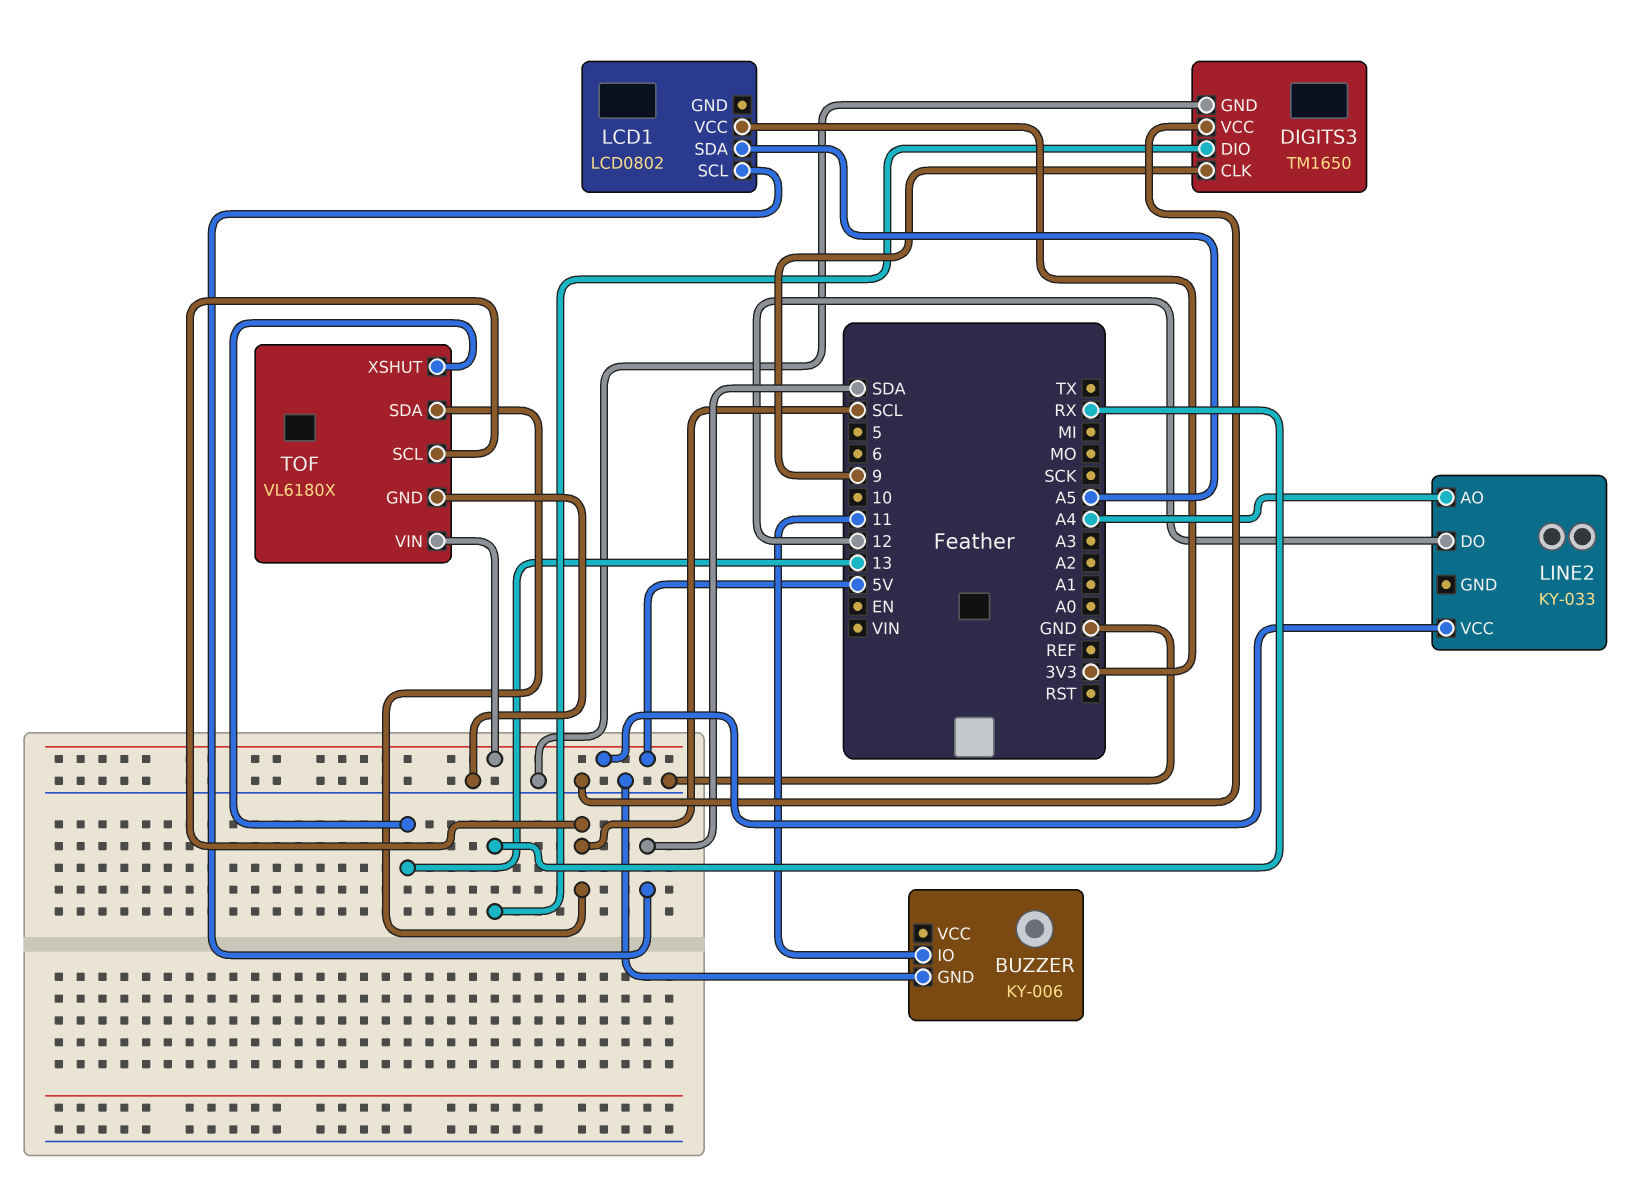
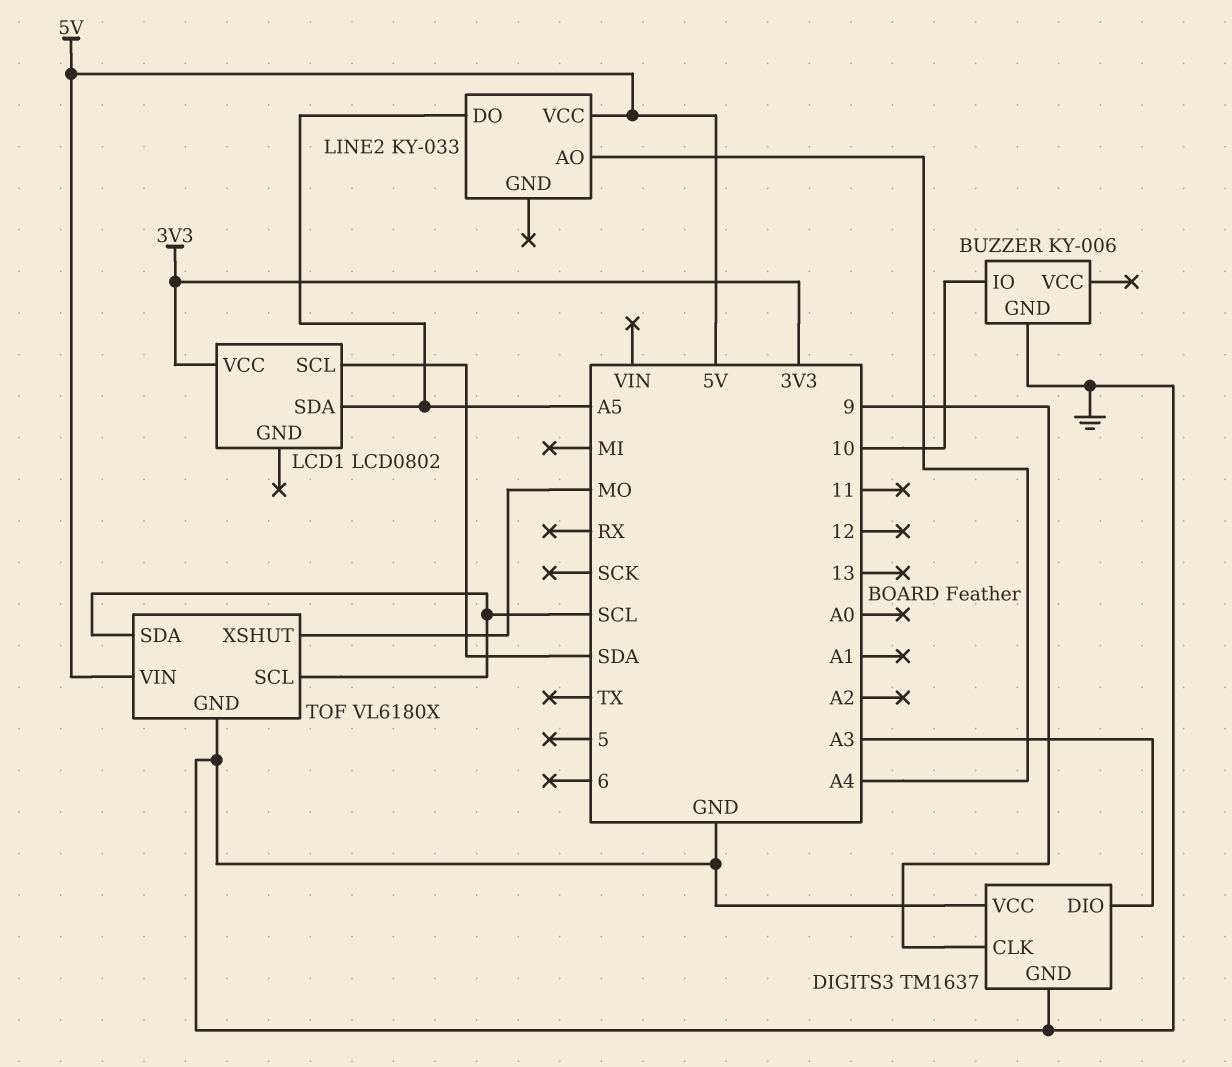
BUZZER pin IO: 11 -> 10
DIGITS3: TM1650 -> TM1637
DIGITS3 pin DIO: RX -> A3
LINE2 pin DO: 12 -> A5
TOF pin XSHUT: 13 -> MO

